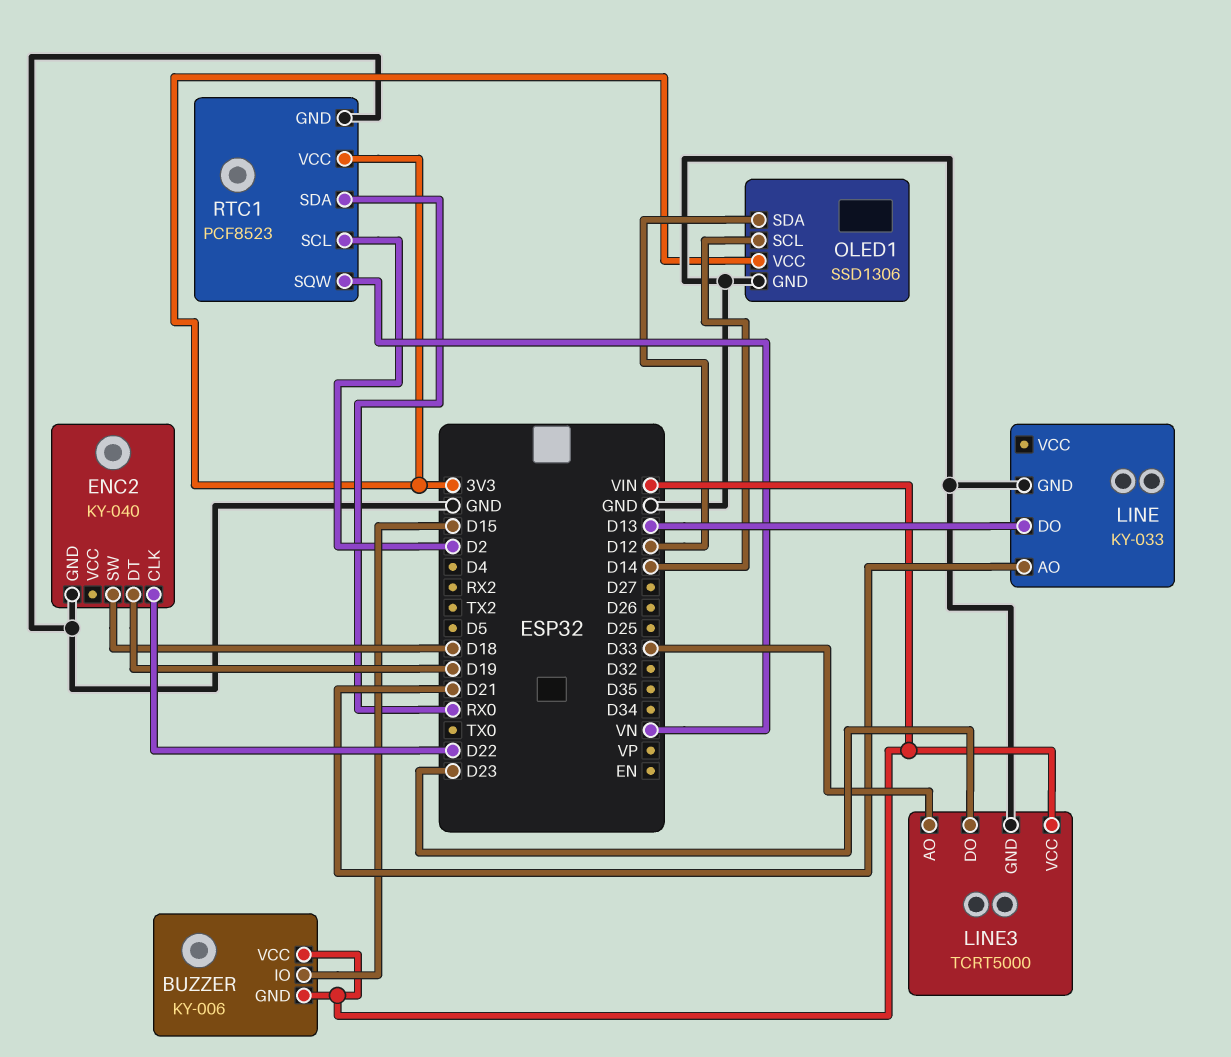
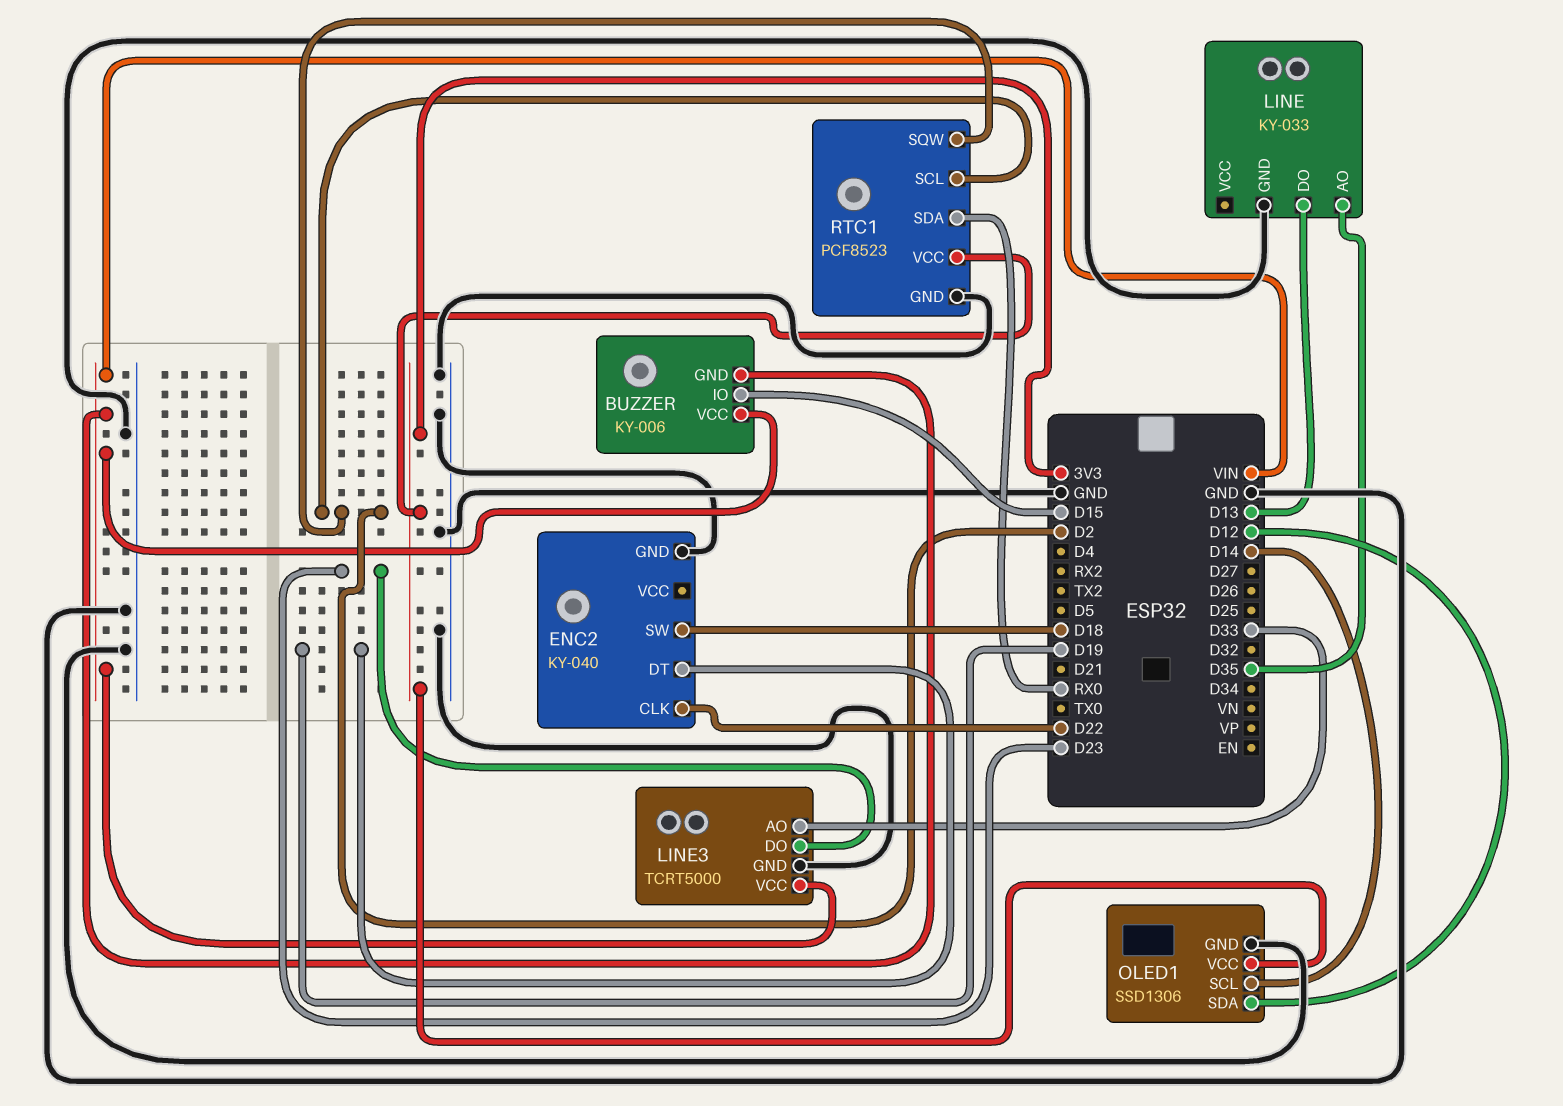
LINE pin AO: D21 -> D35
RTC1 pin SQW: VN -> D2

